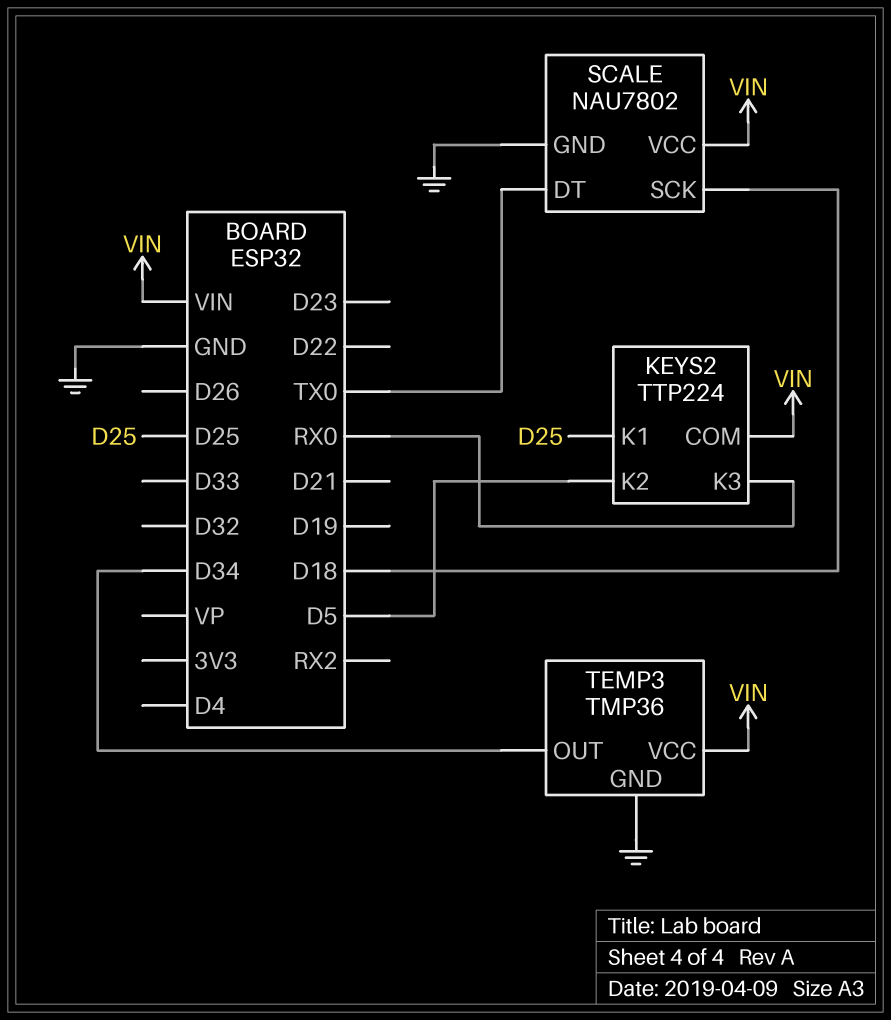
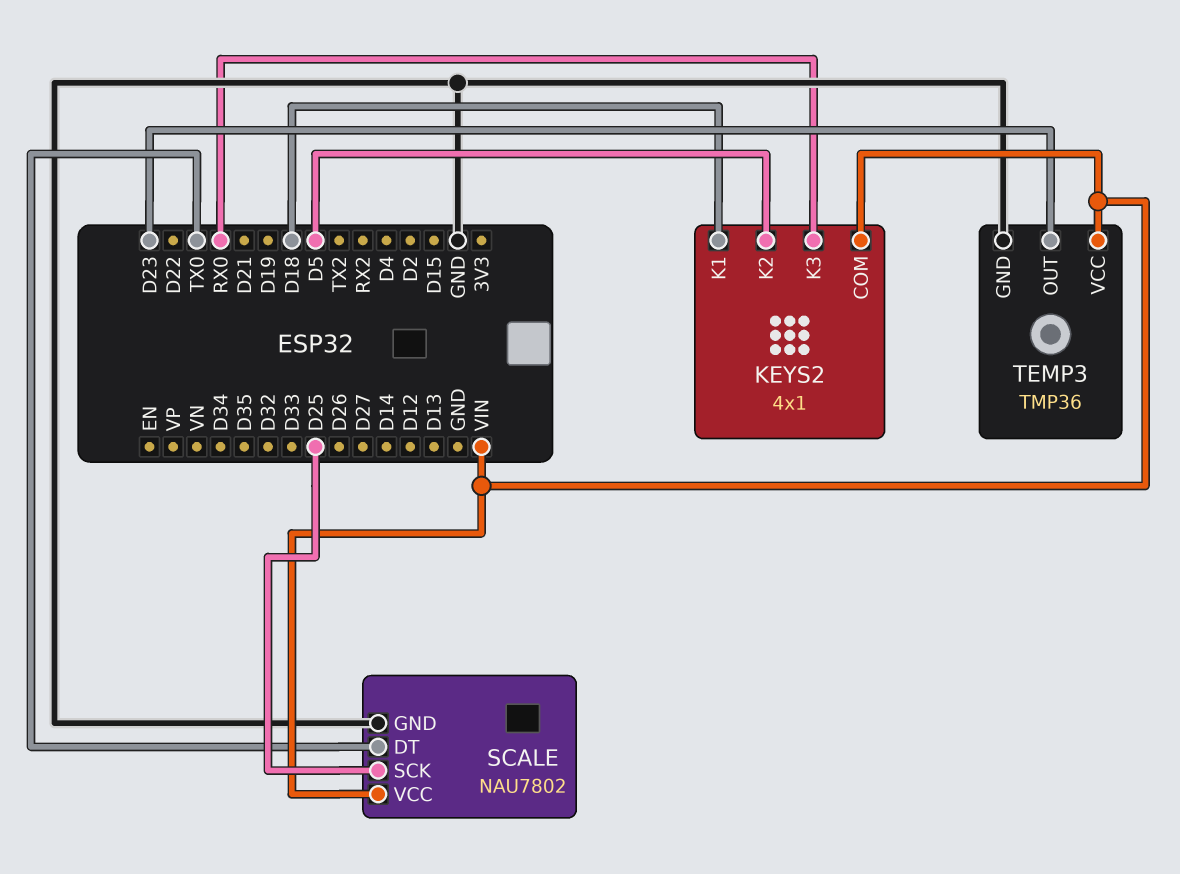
KEYS2: TTP224 -> 4x1
KEYS2 pin K1: D25 -> D18
SCALE pin SCK: D18 -> D25
TEMP3 pin OUT: D34 -> D23

